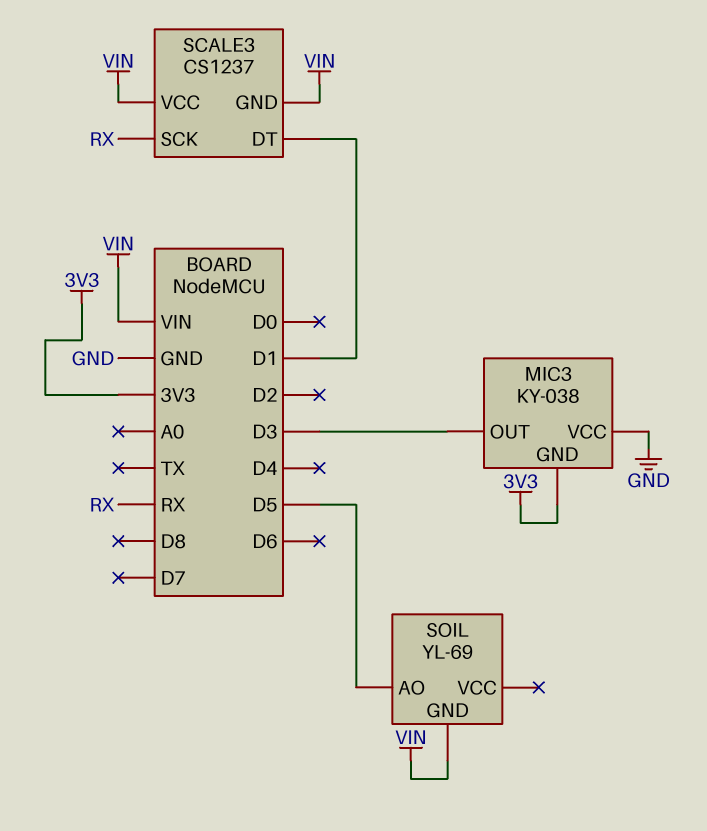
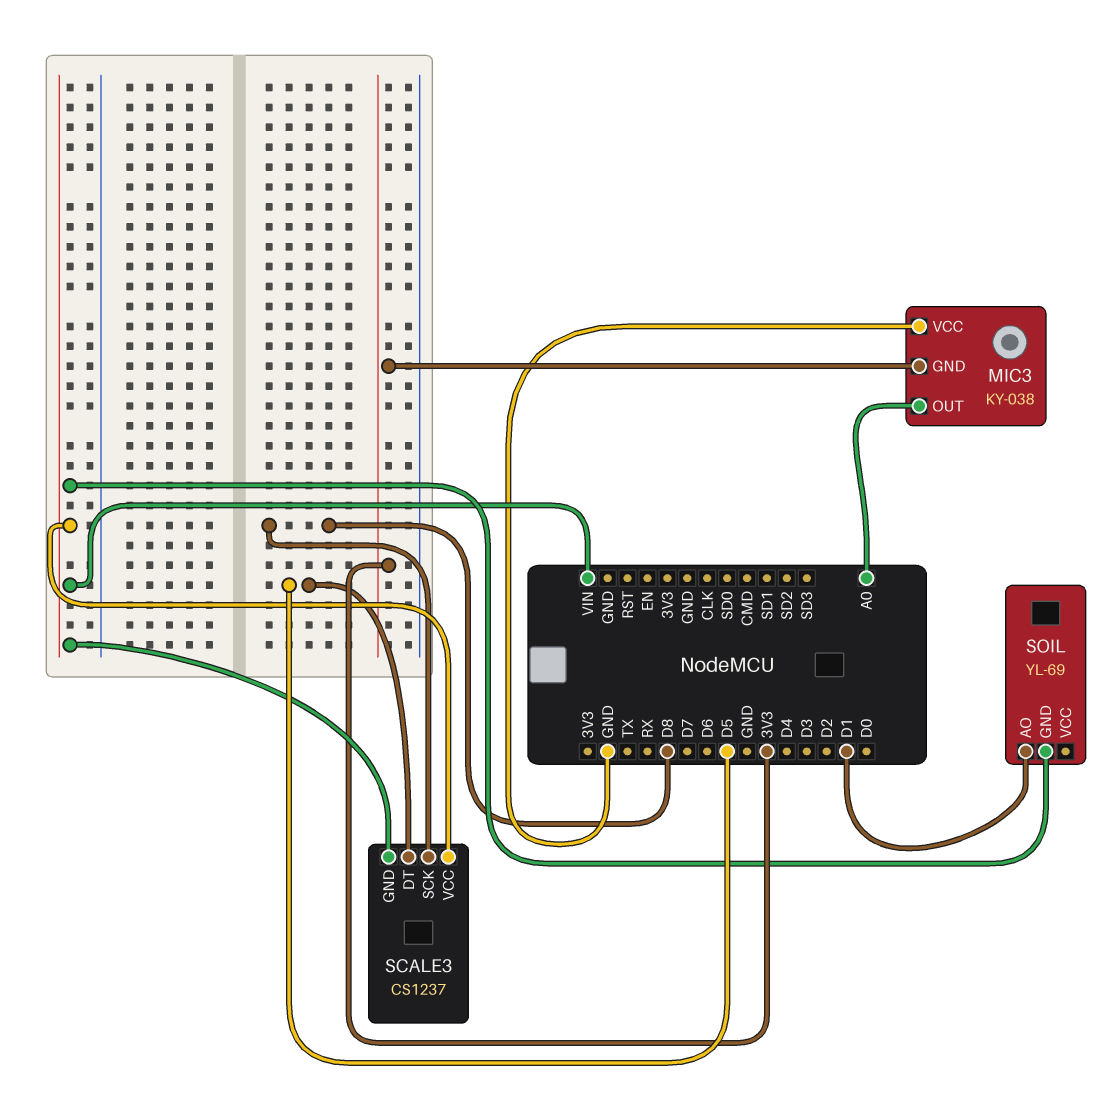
MIC3 pin OUT: D3 -> A0
SCALE3 pin DT: D1 -> D5
SCALE3 pin SCK: RX -> D8
SOIL pin AO: D5 -> D1

